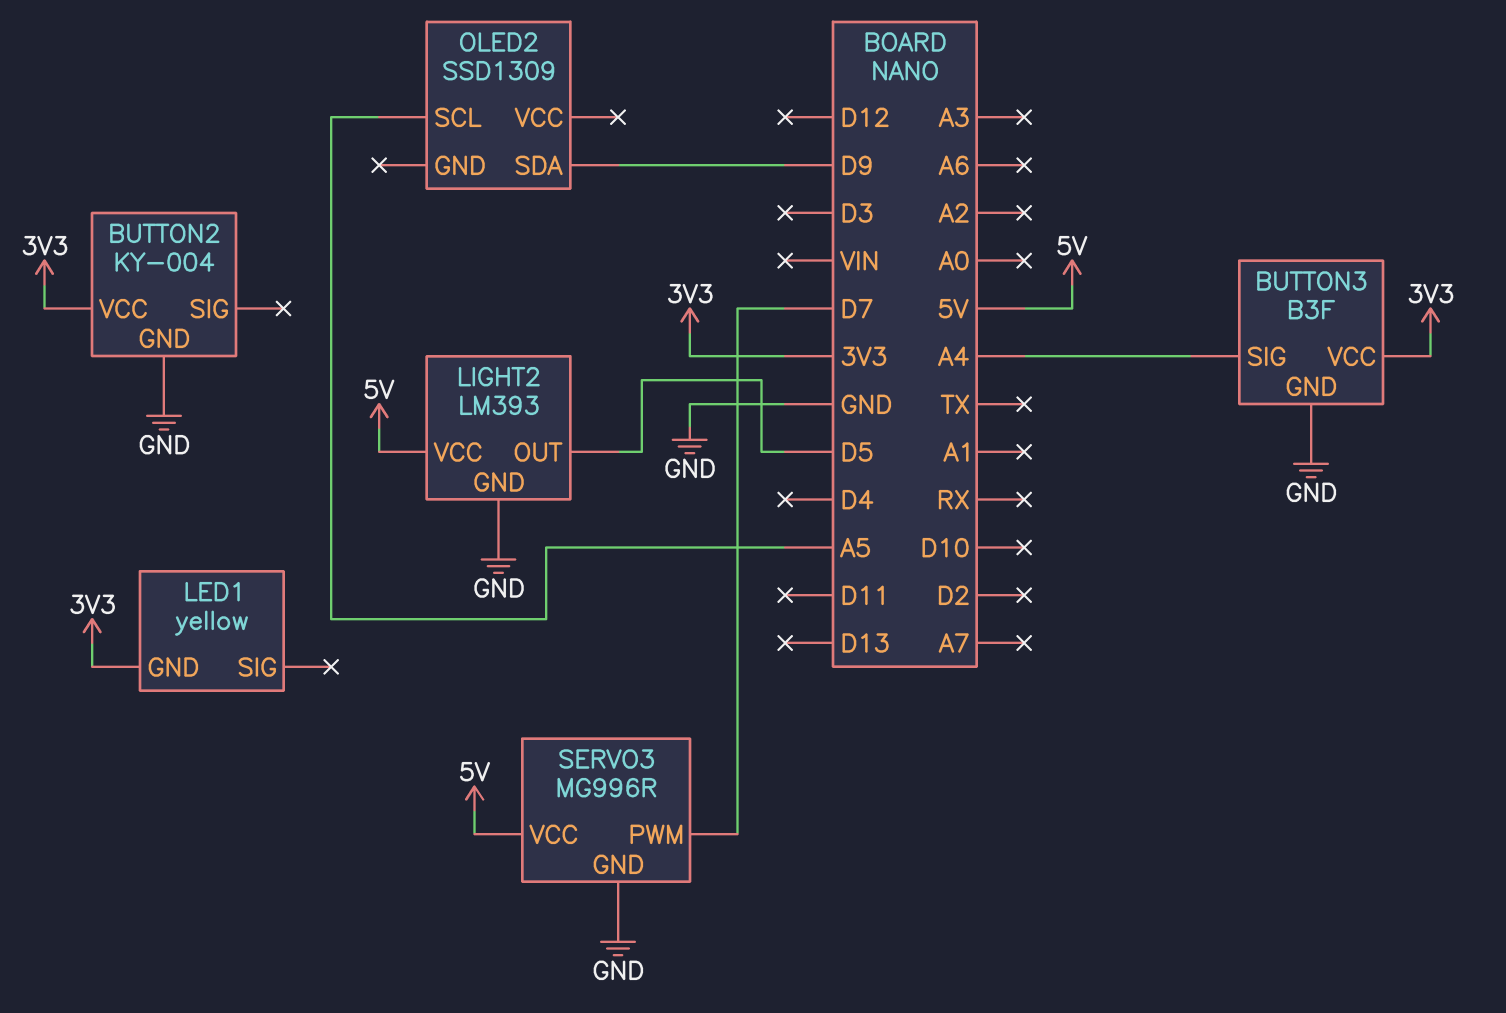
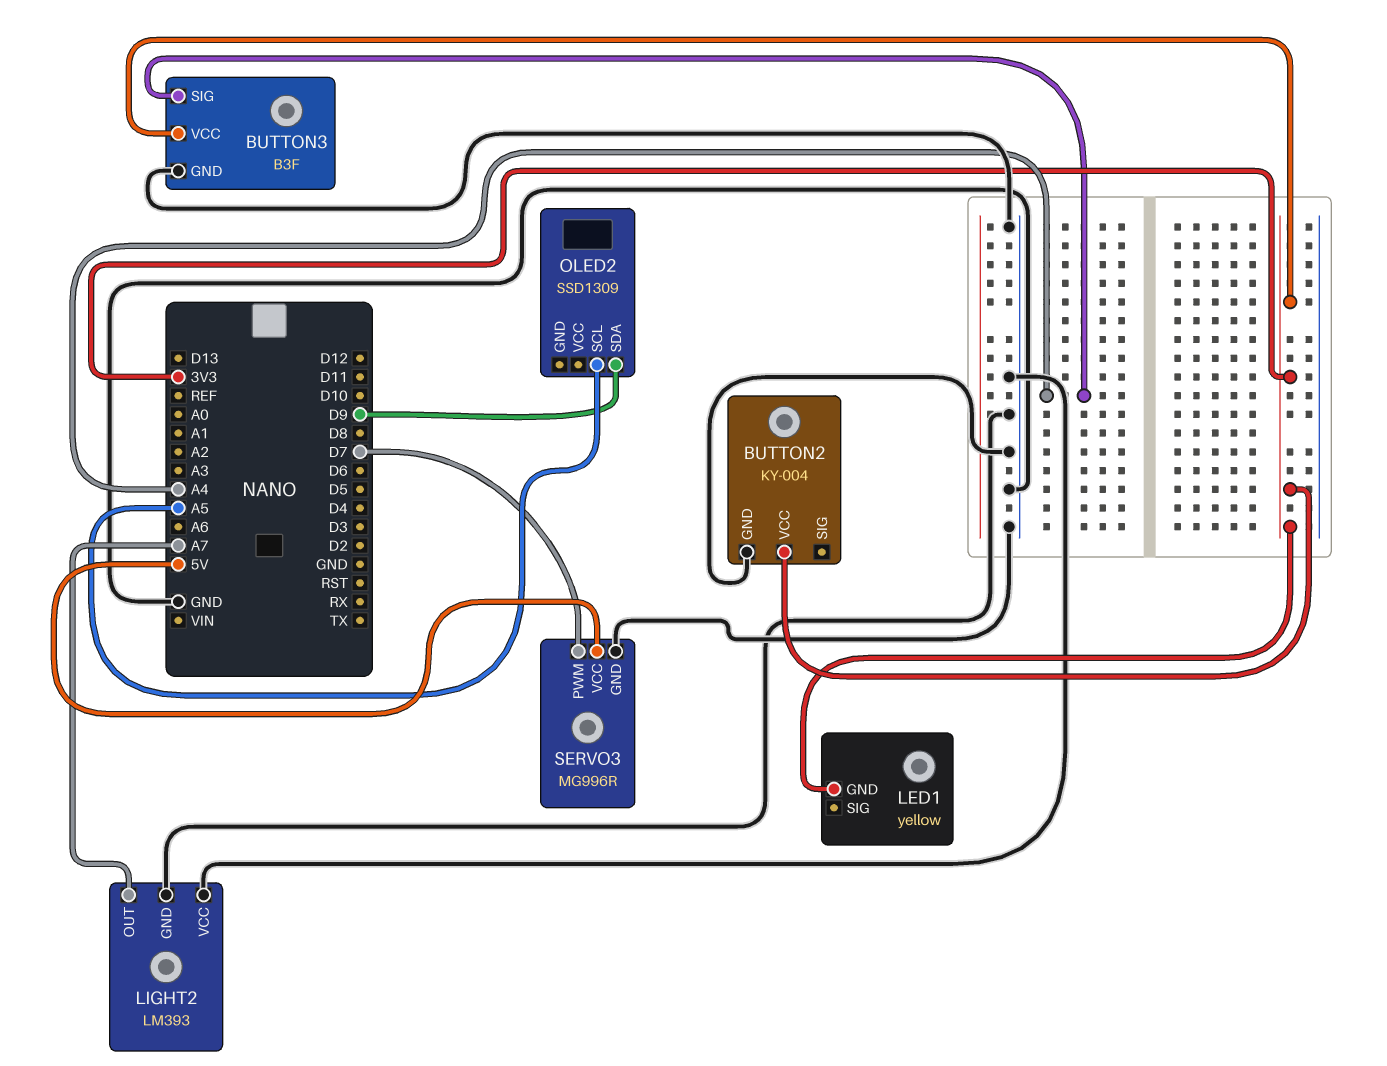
LIGHT2 pin OUT: D5 -> A7
LIGHT2 pin VCC: 5V -> GND

